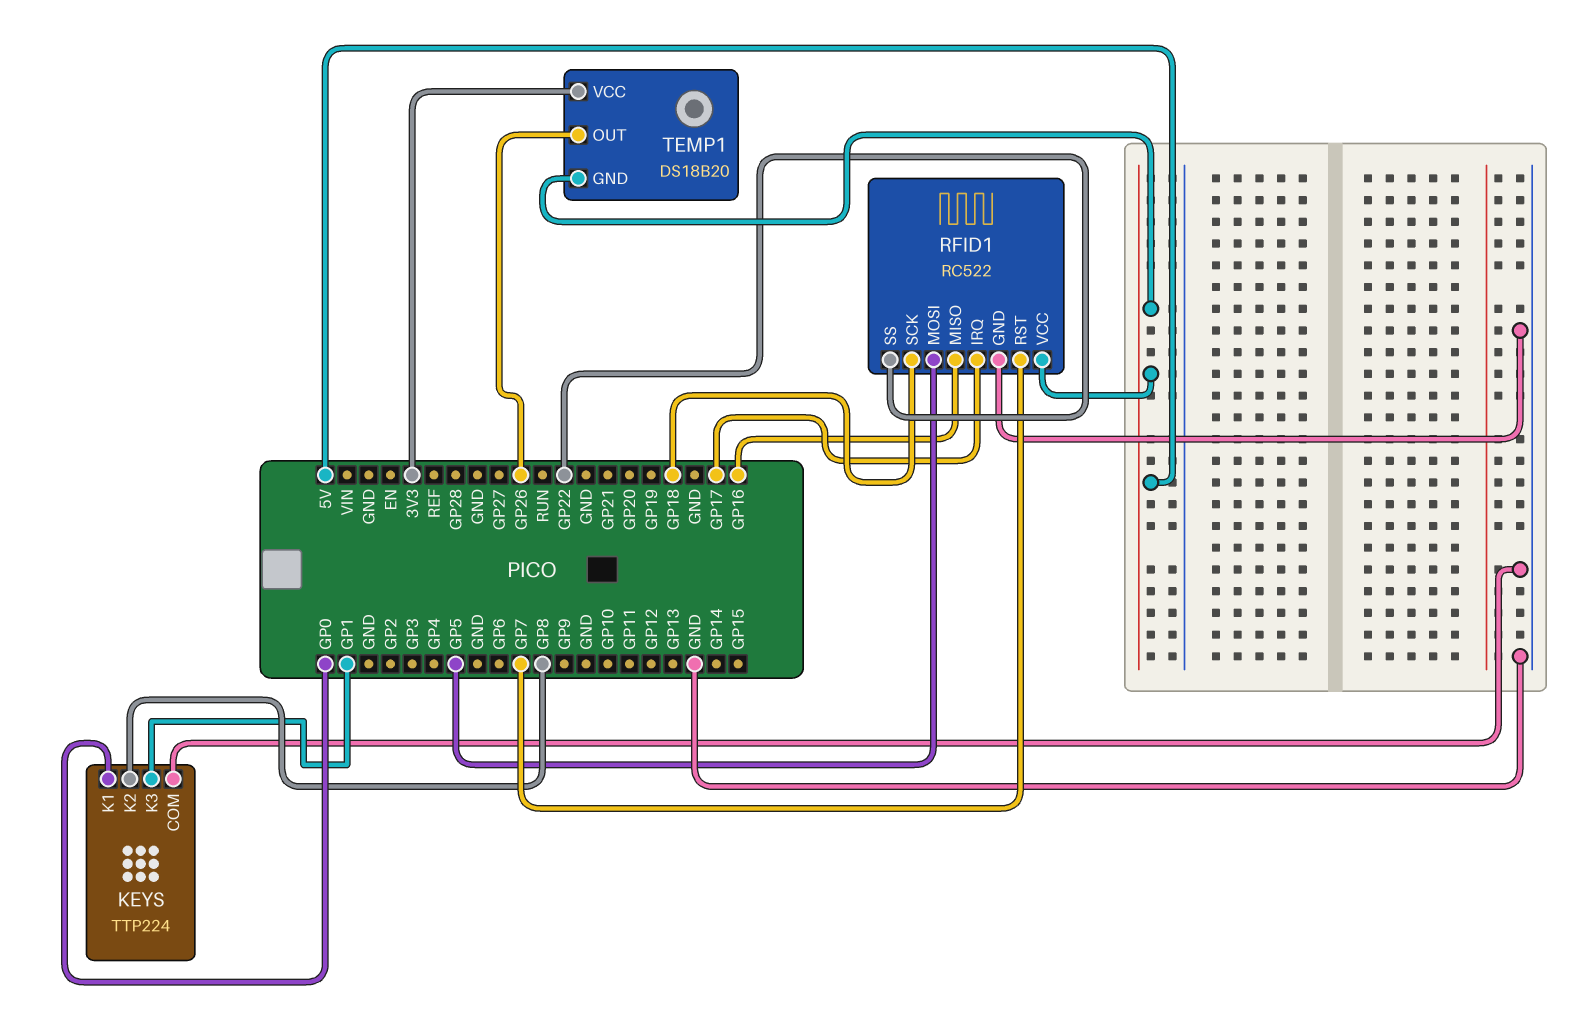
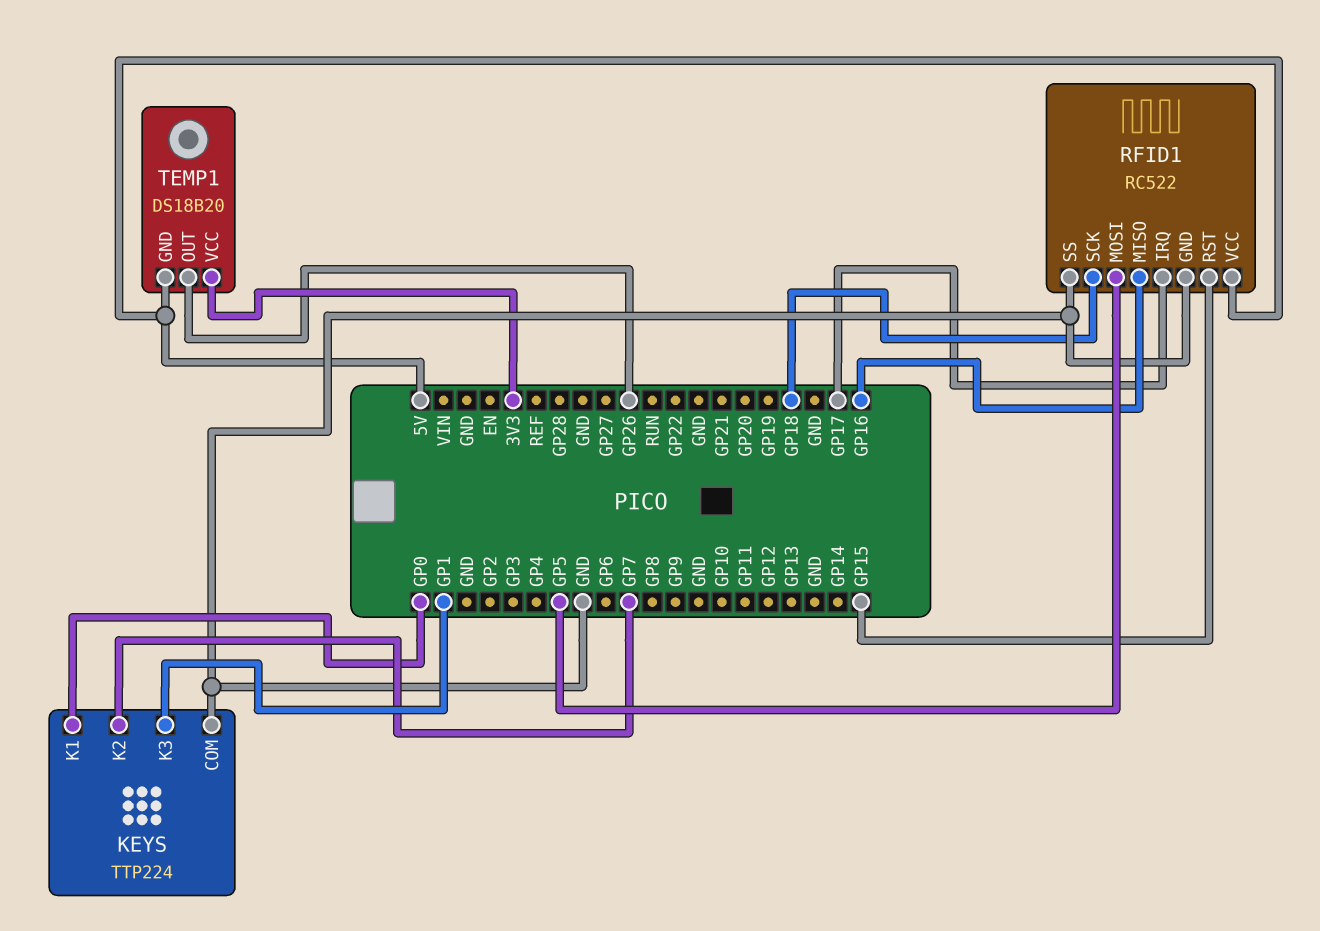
KEYS pin K2: GP8 -> GP7
RFID1 pin RST: GP7 -> GP15
RFID1 pin SS: GP22 -> GND

